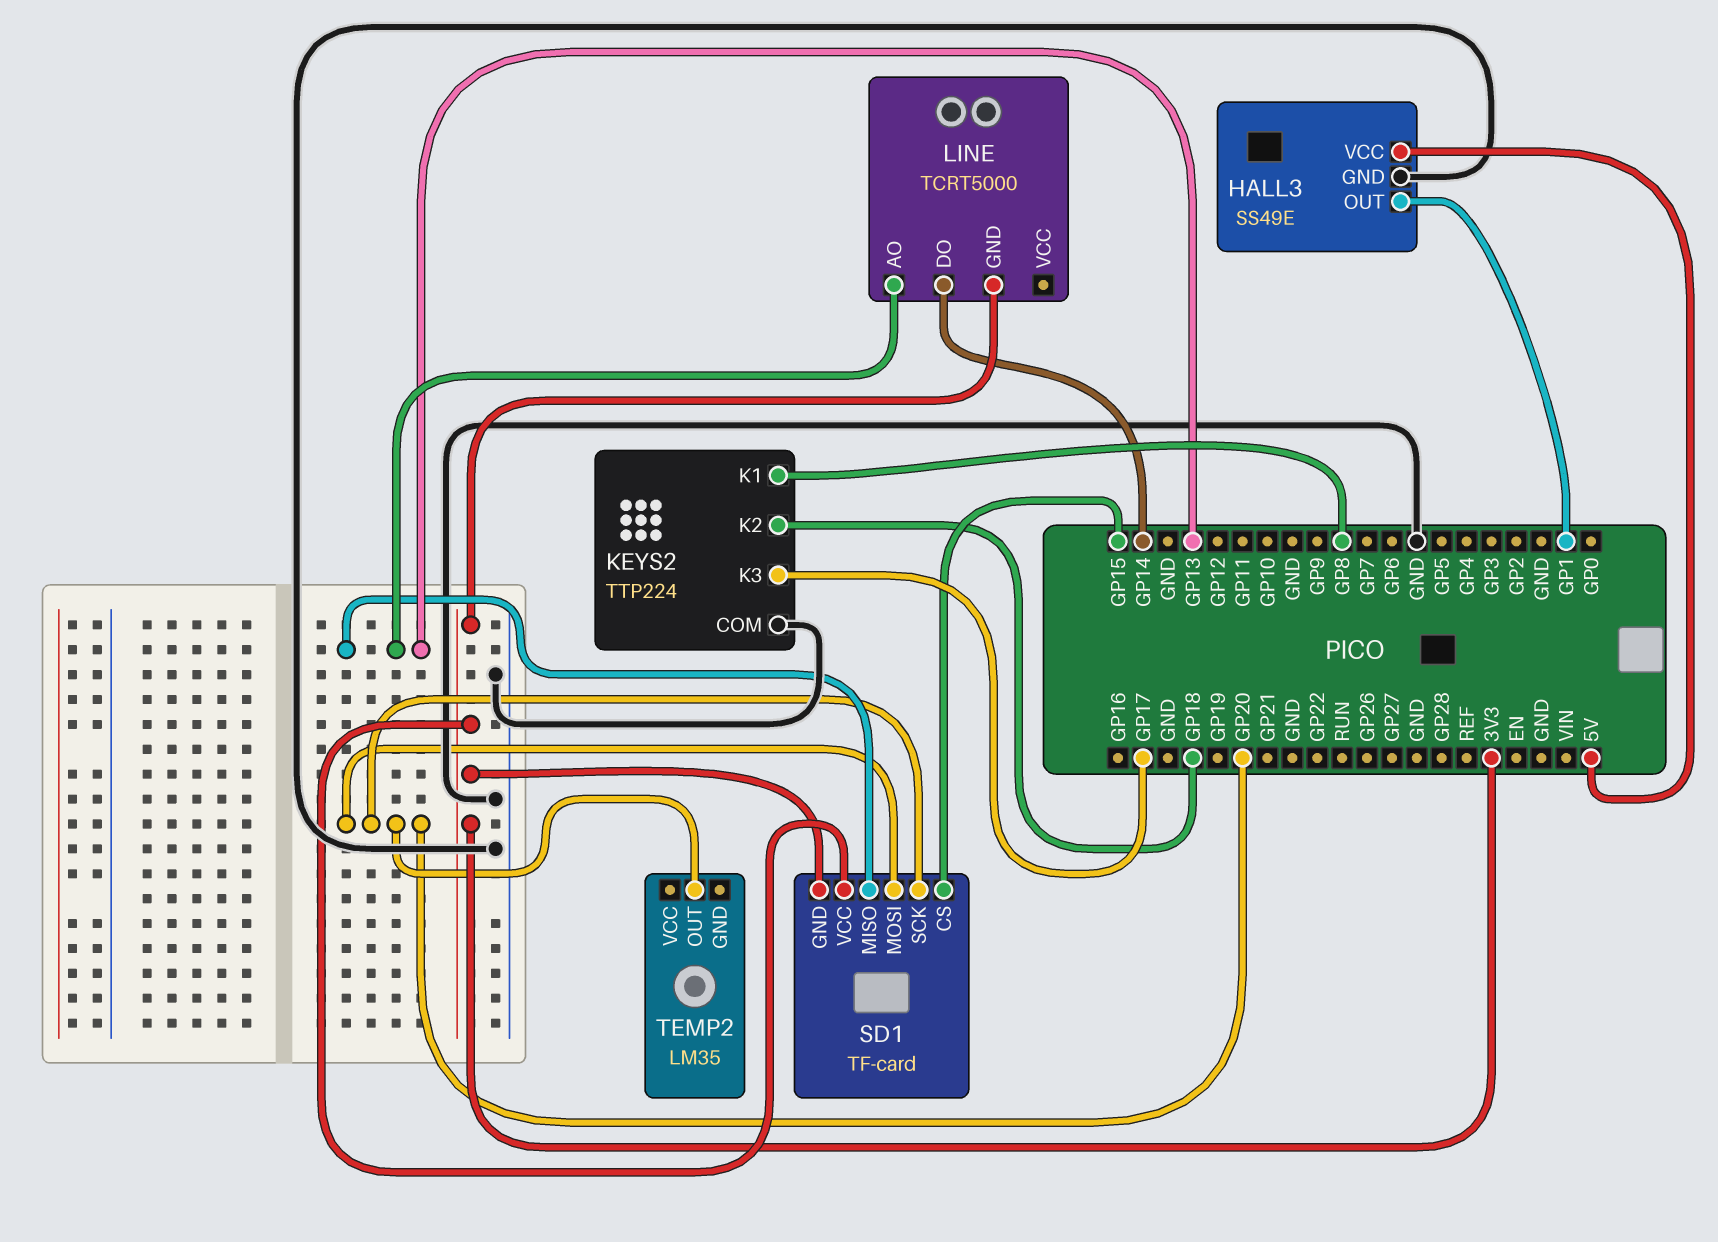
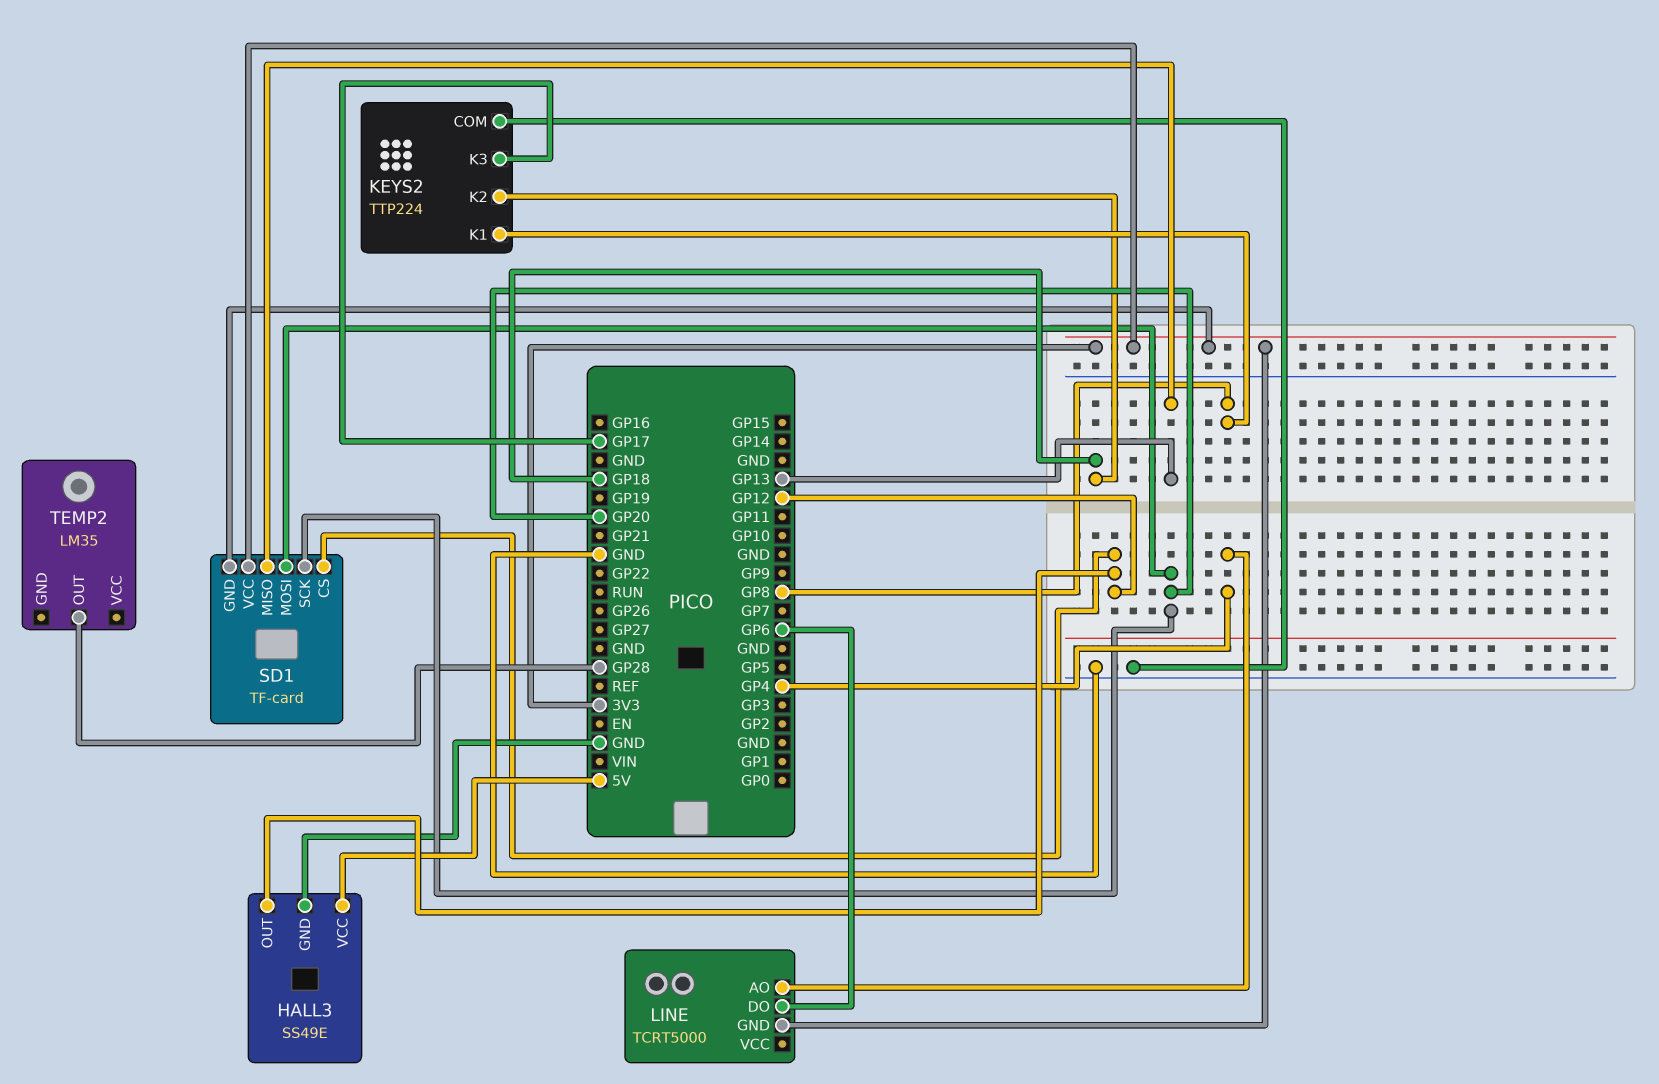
HALL3 pin OUT: GP1 -> GP12
LINE pin AO: GP13 -> GP4
LINE pin DO: GP14 -> GP6
SD1 pin CS: GP15 -> GP12
TEMP2 pin OUT: GP20 -> GP28

